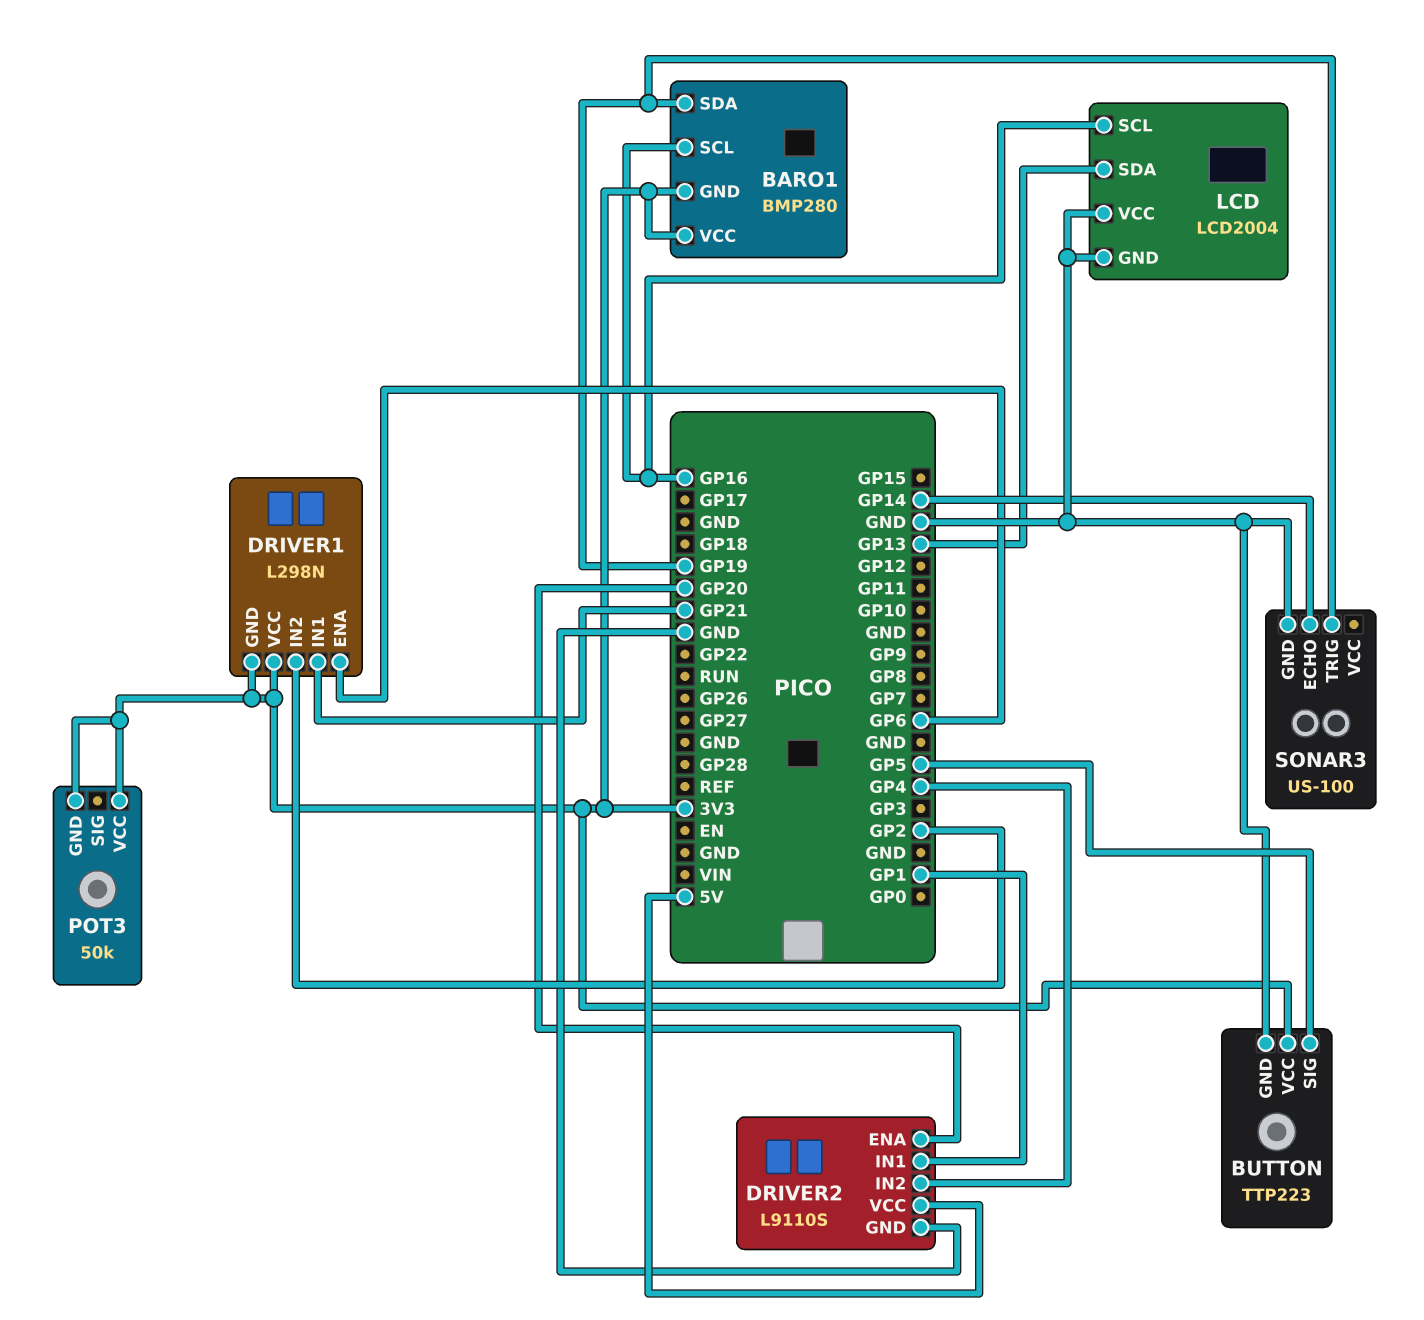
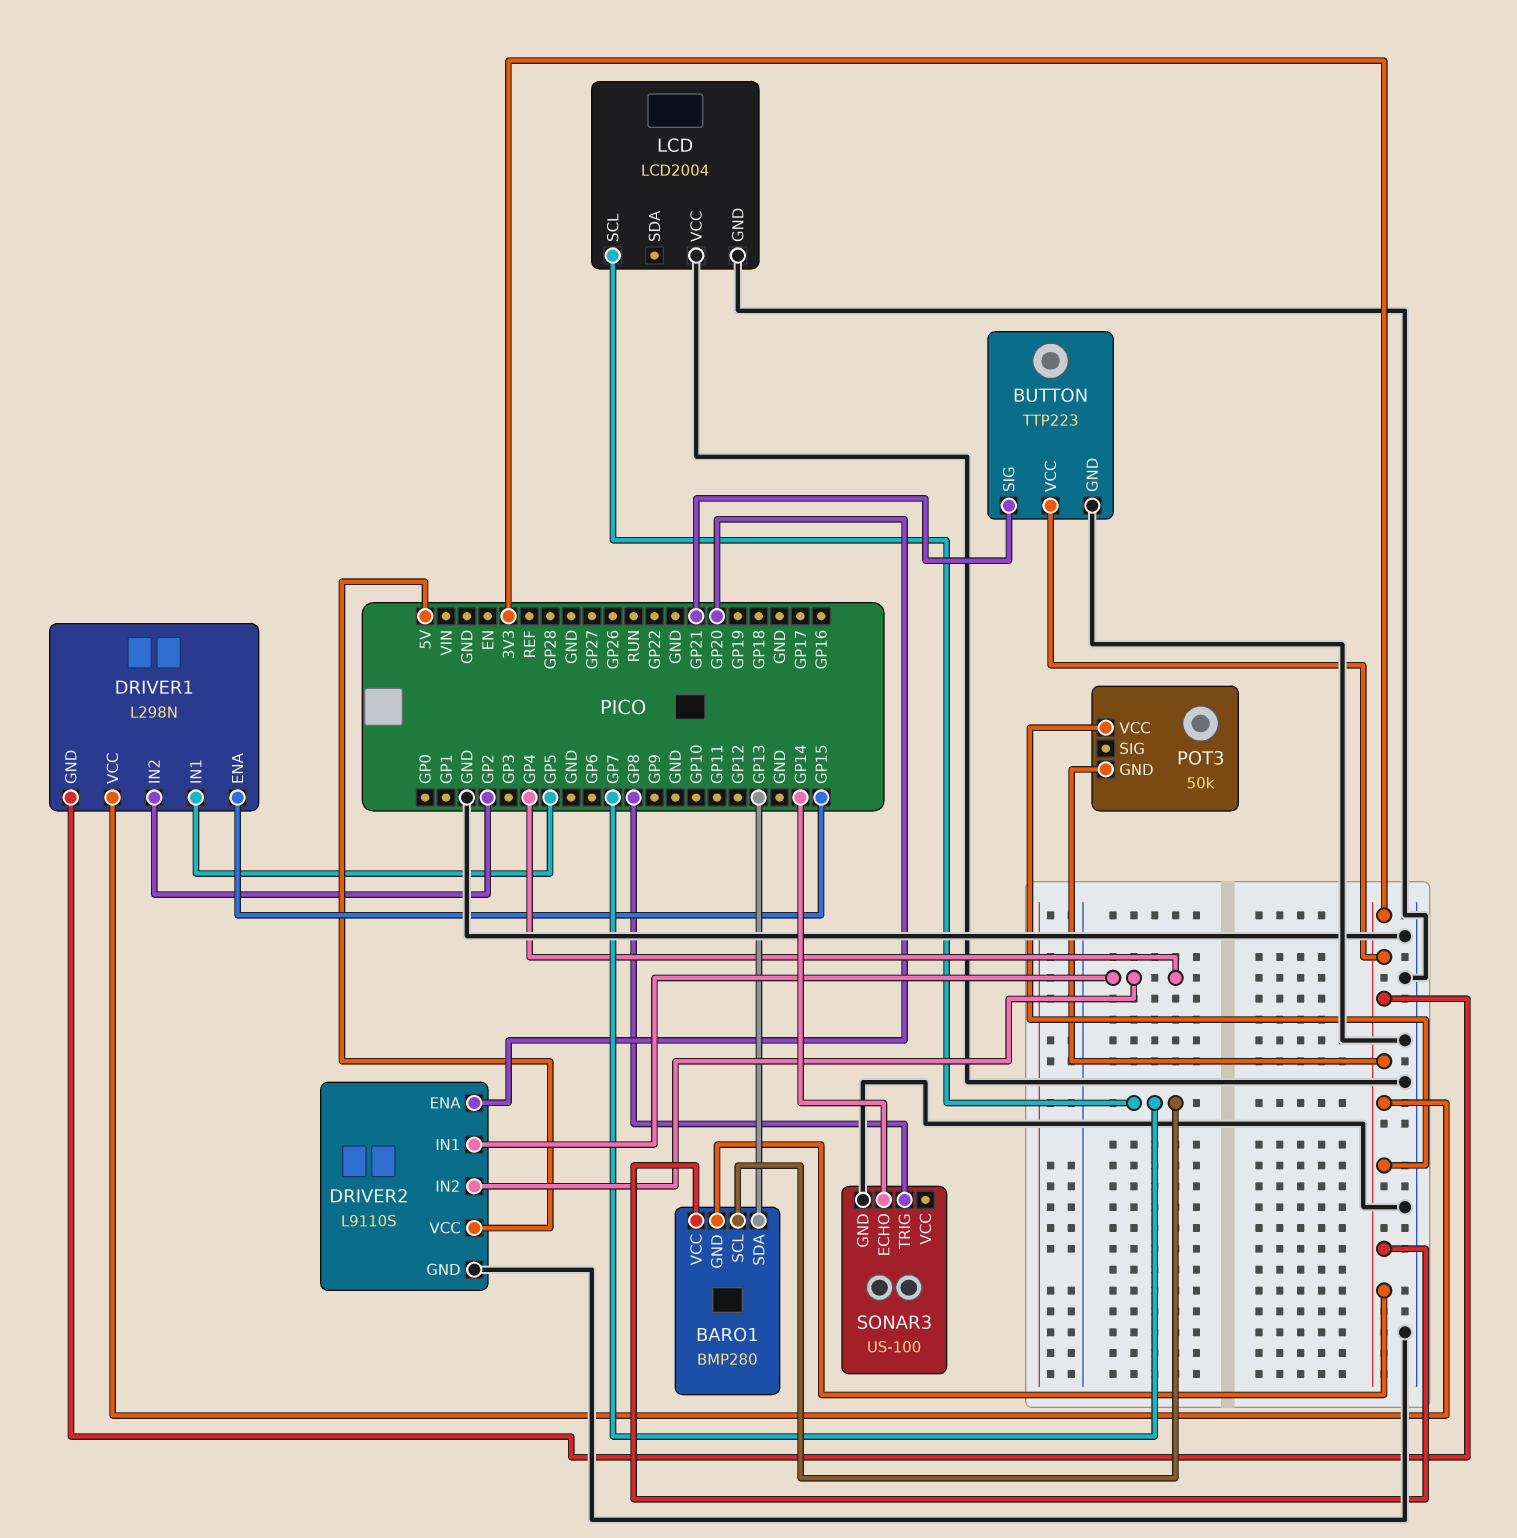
BARO1 pin SCL: GP16 -> GP7
BARO1 pin SDA: GP19 -> GP13
BUTTON pin SIG: GP5 -> GP21
DRIVER1 pin ENA: GP6 -> GP15
DRIVER1 pin IN1: GP21 -> GP5
DRIVER2 pin IN1: GP1 -> GP4
LCD pin SCL: GP16 -> GP7
LCD pin SDA: GP13 -> none
SONAR3 pin TRIG: GP19 -> GP8

